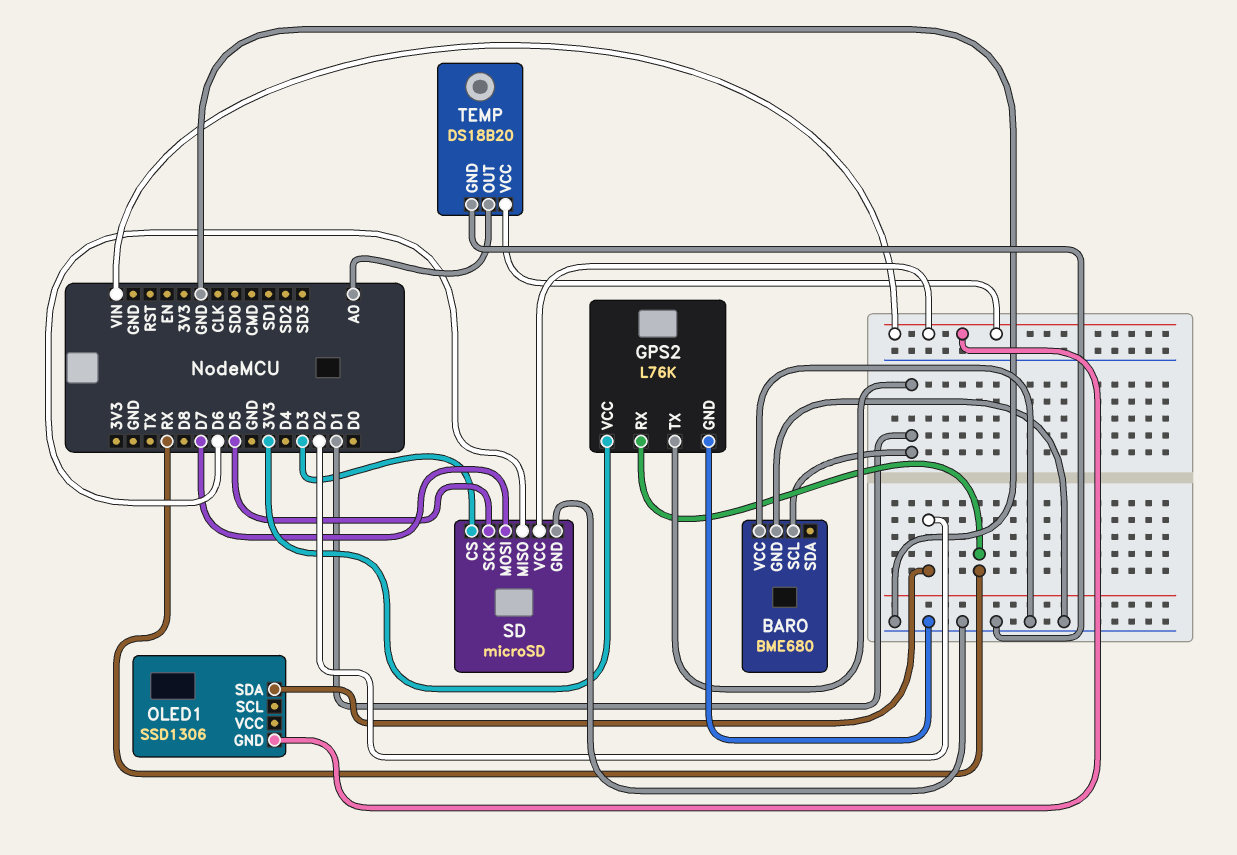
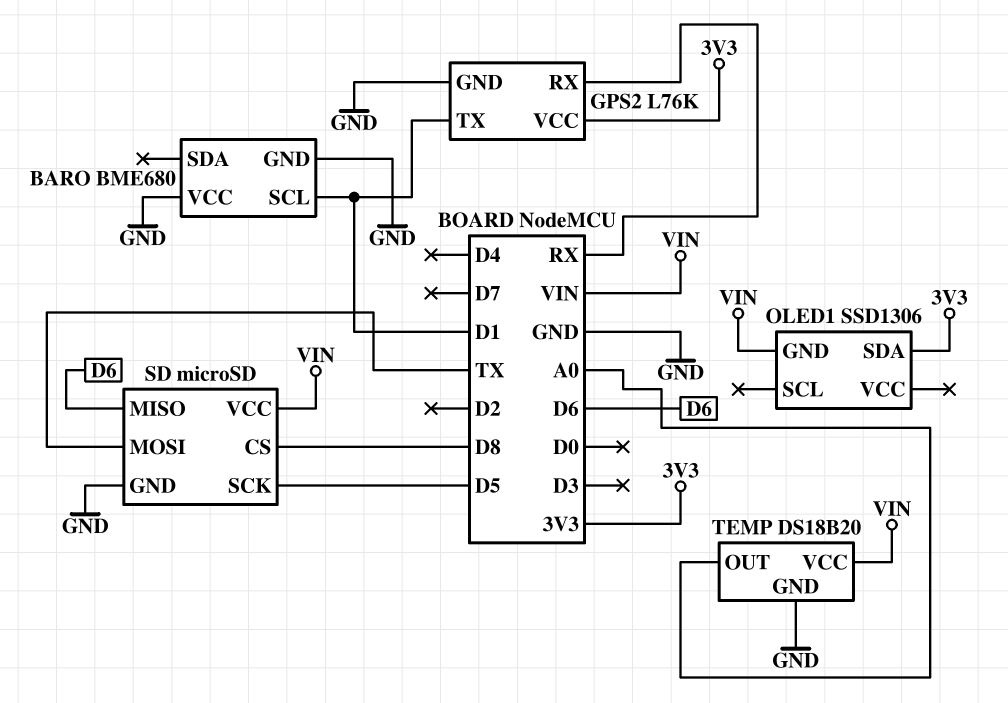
OLED1 pin SDA: D2 -> 3V3
SD pin CS: D3 -> D8
SD pin MOSI: D7 -> TX

